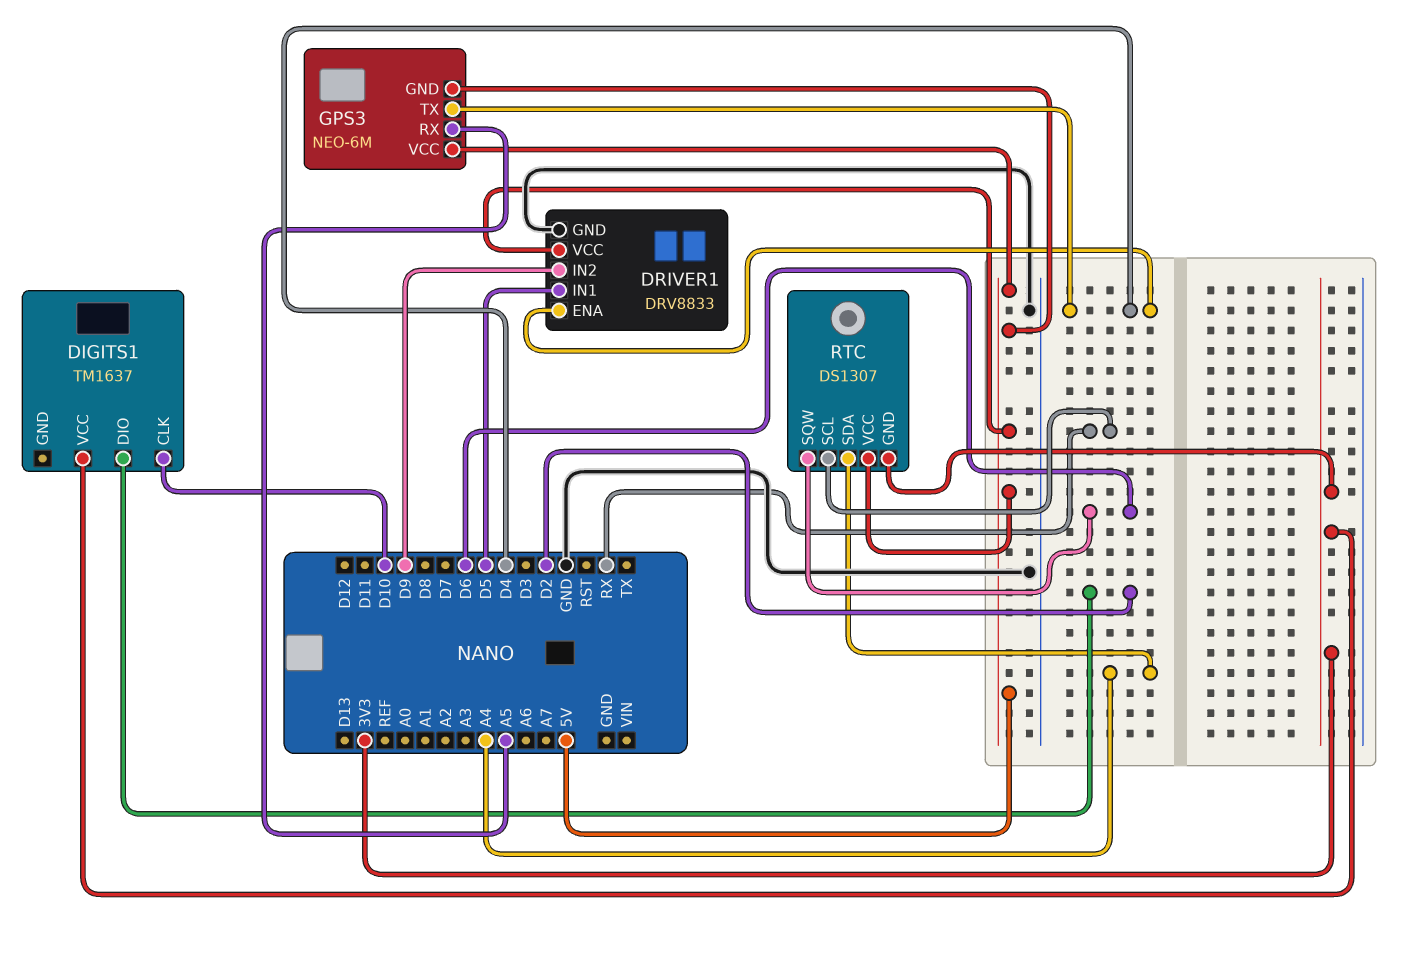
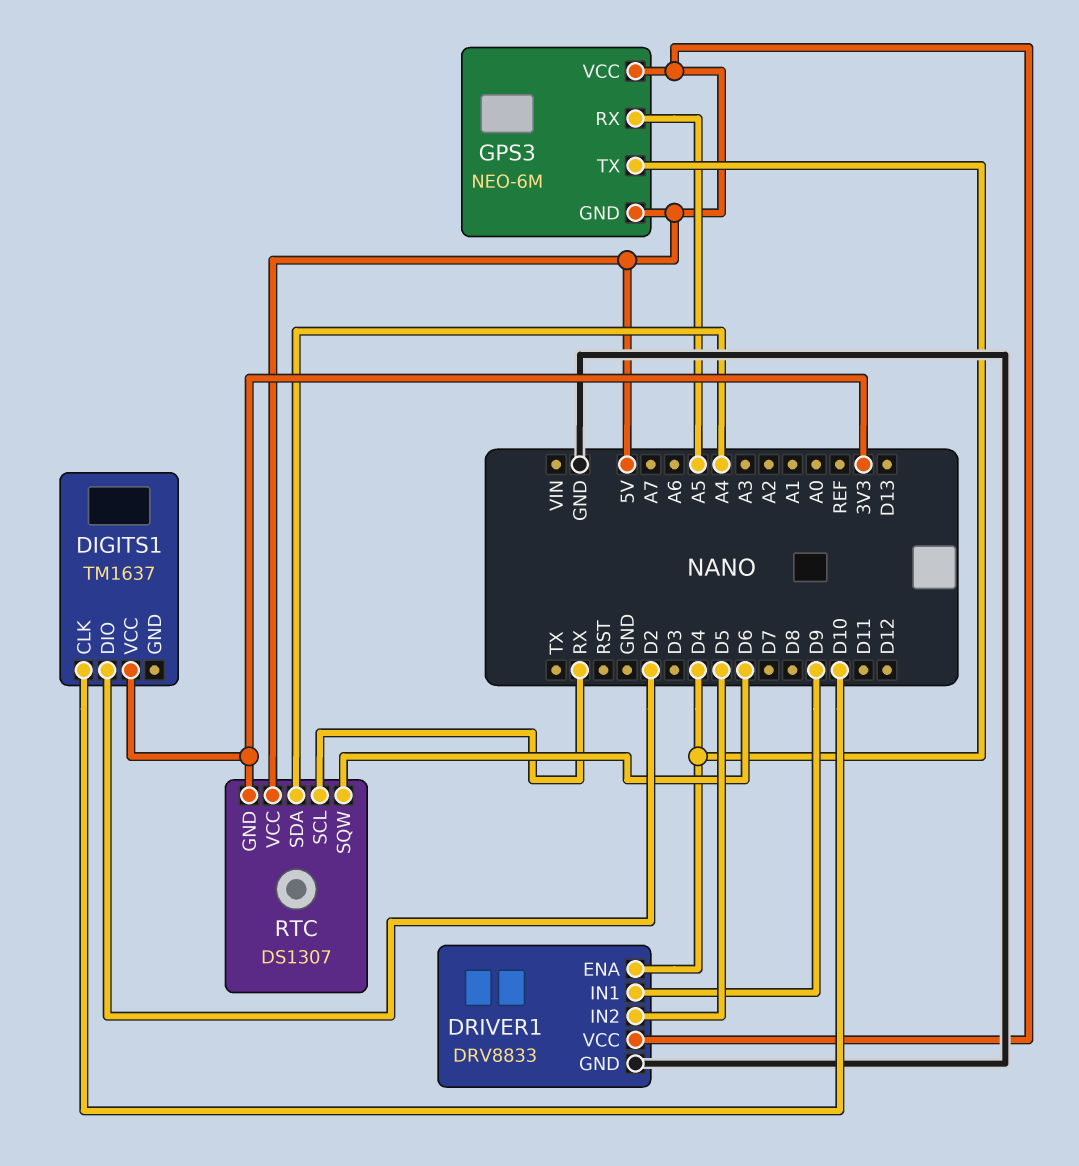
DRIVER1 pin IN1: D5 -> D9
DRIVER1 pin IN2: D9 -> D5

